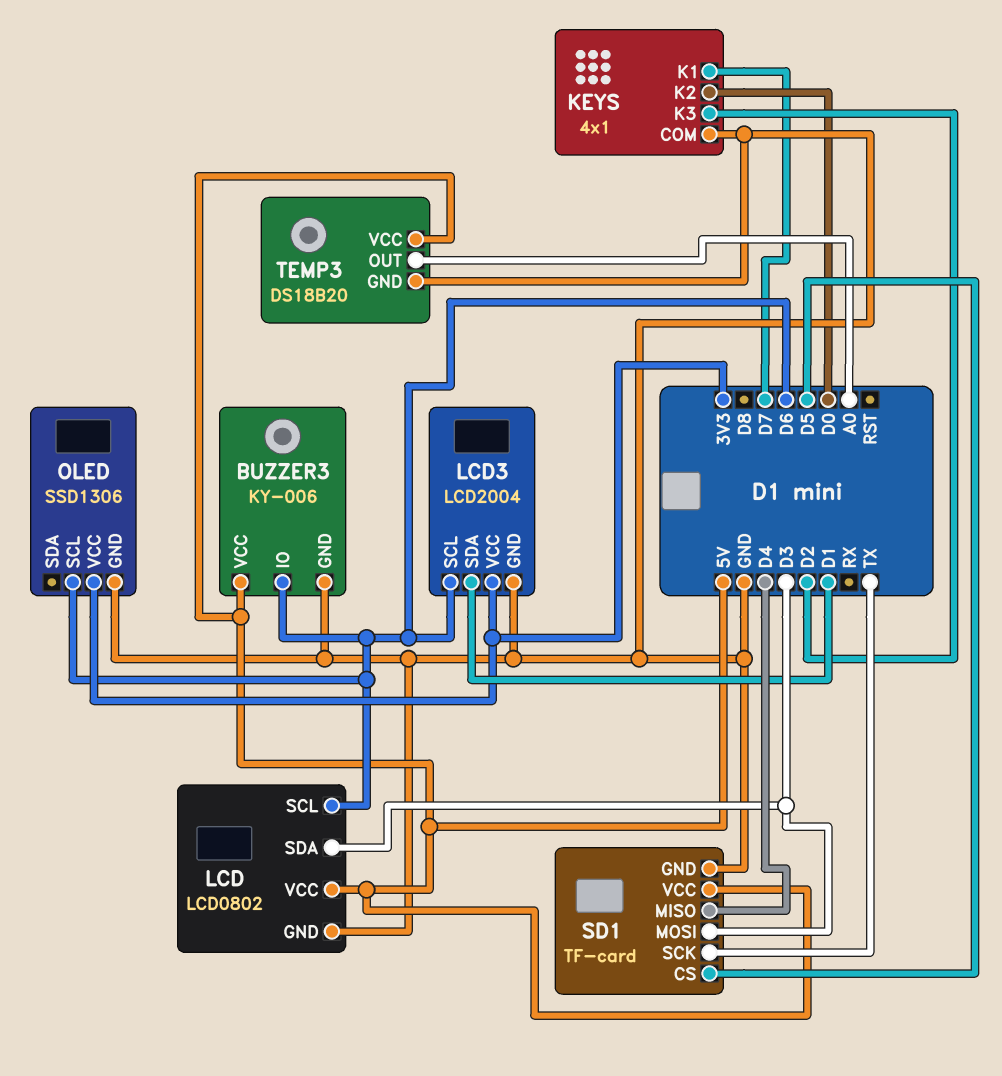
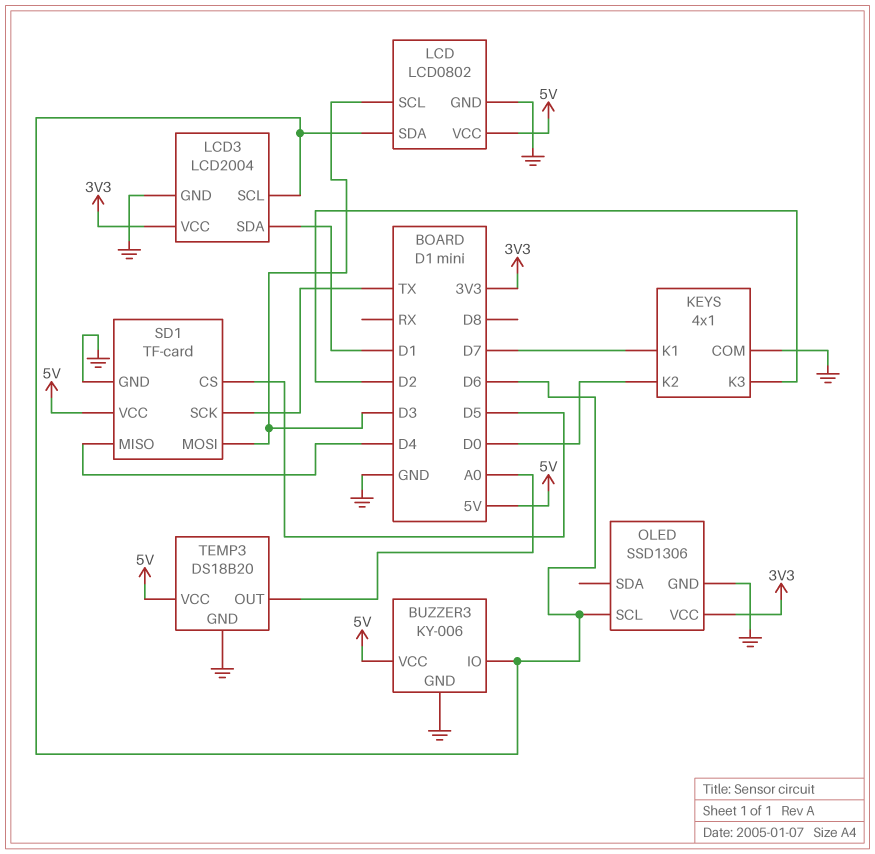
LCD pin SCL: D6 -> D3
LCD pin SDA: D3 -> D6

